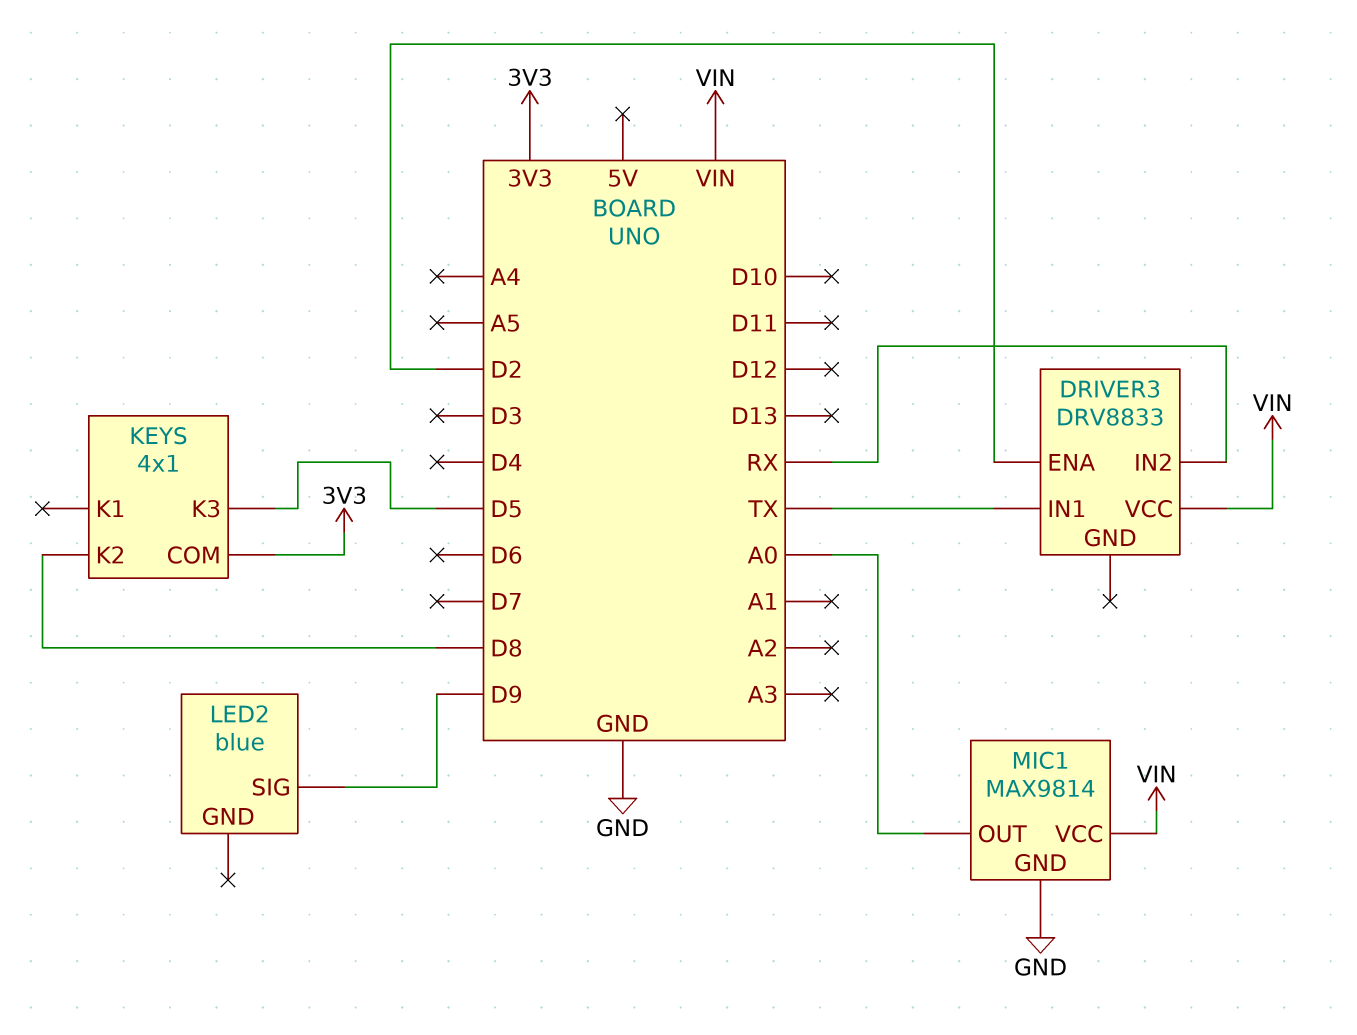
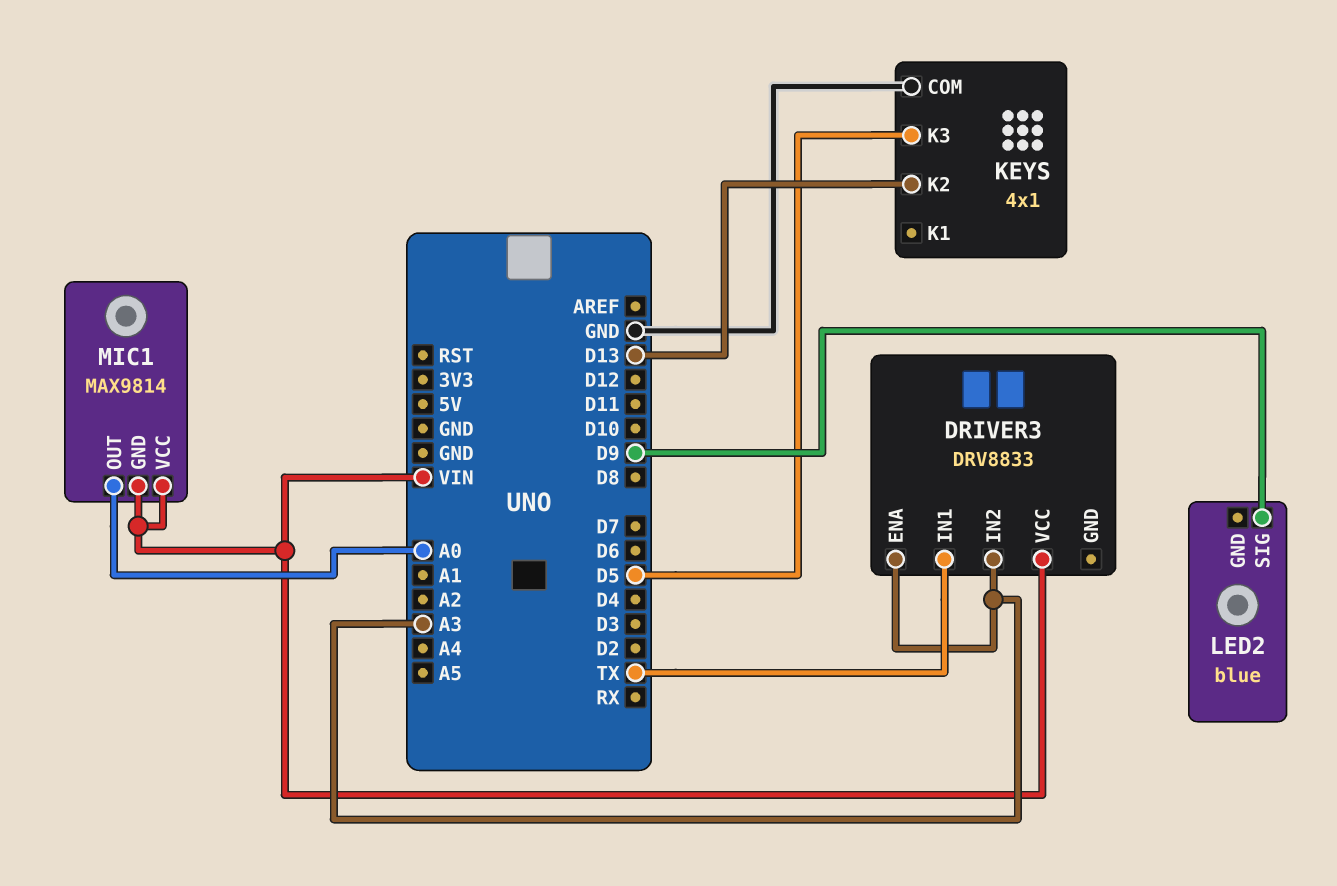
DRIVER3 pin ENA: D2 -> A3
DRIVER3 pin IN2: RX -> A3
KEYS pin COM: 3V3 -> GND
KEYS pin K2: D8 -> D13
MIC1 pin GND: GND -> VIN

